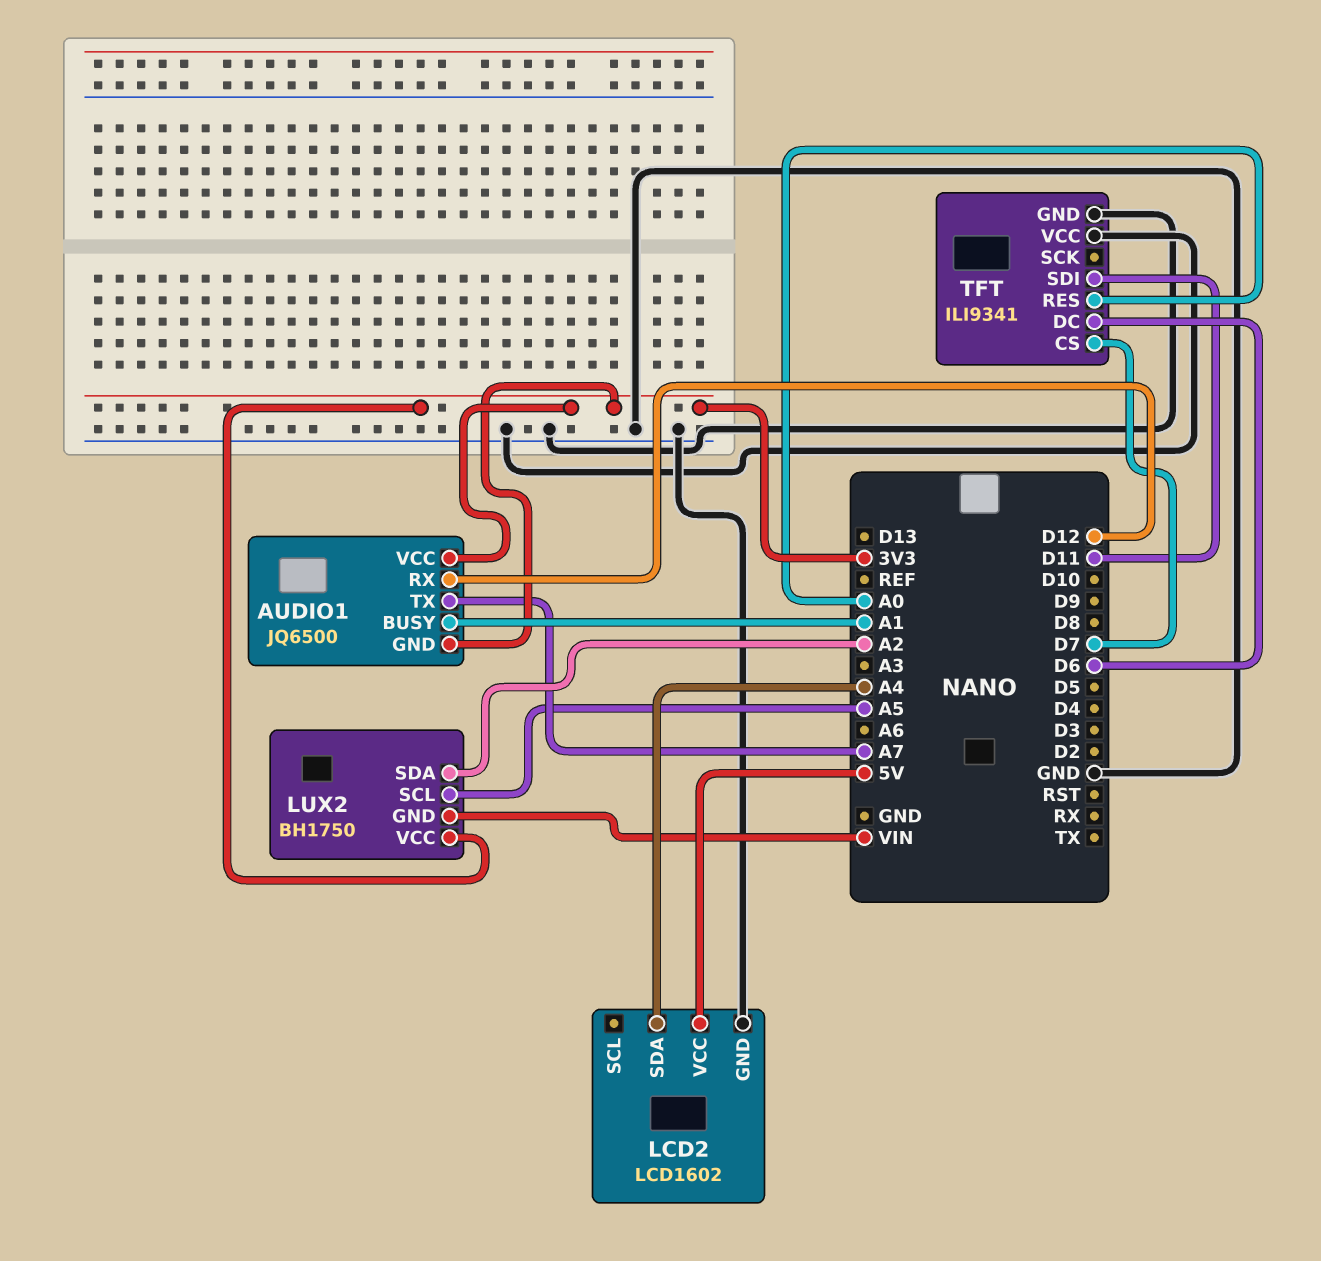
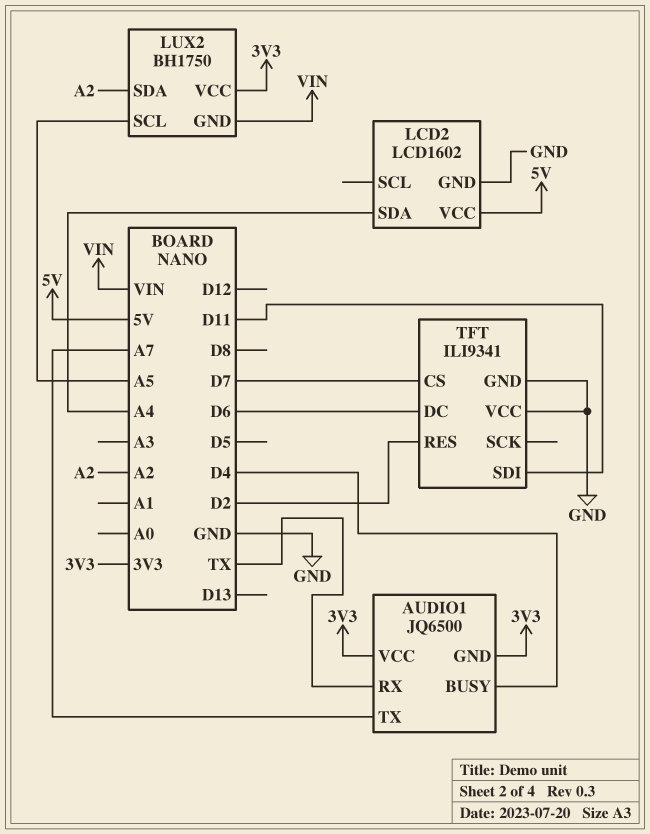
AUDIO1 pin BUSY: A1 -> D4
AUDIO1 pin RX: D12 -> TX
TFT pin RES: A0 -> D2

